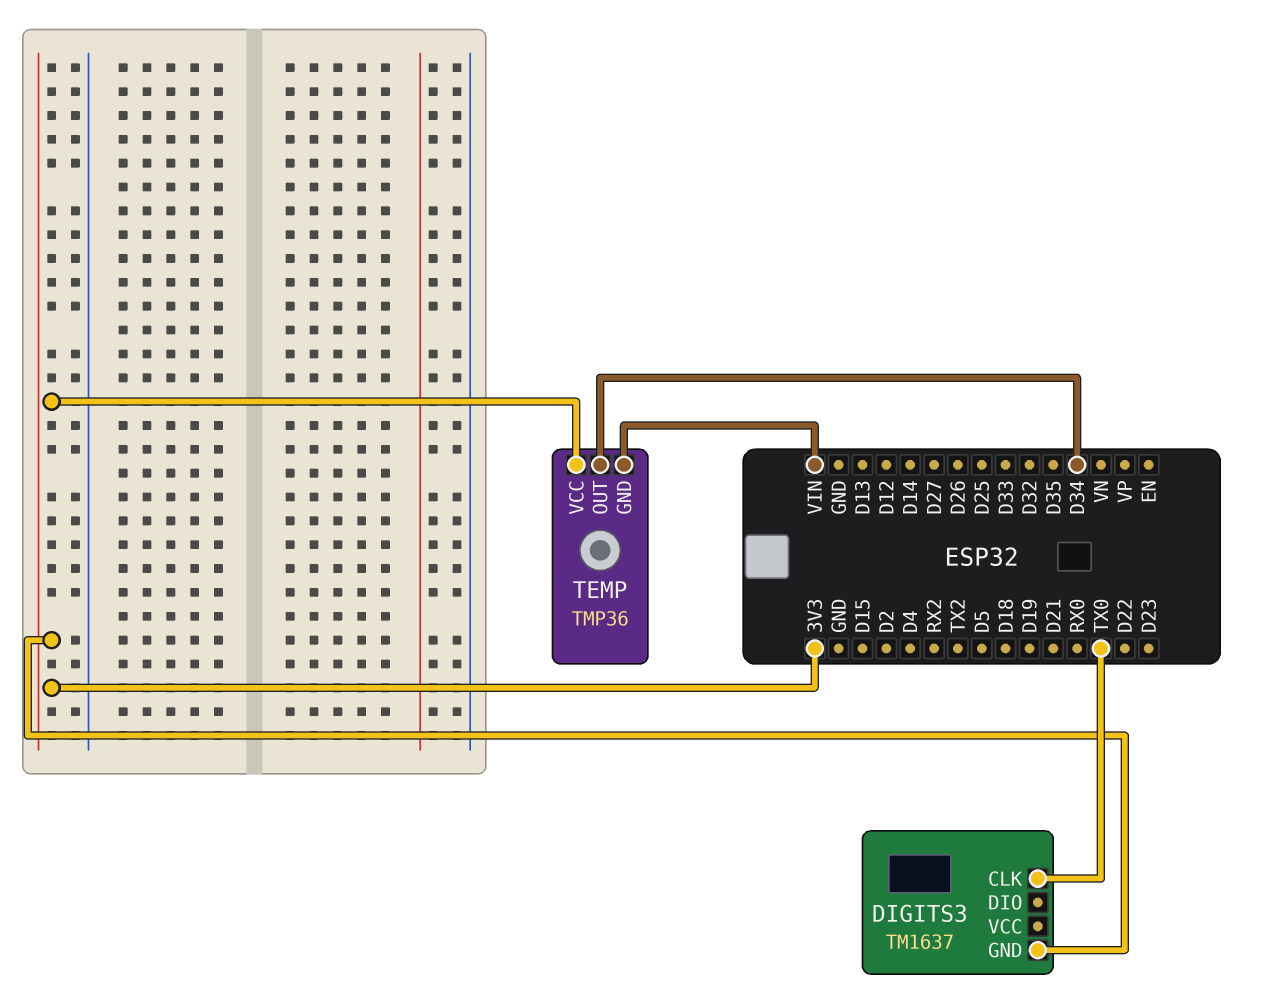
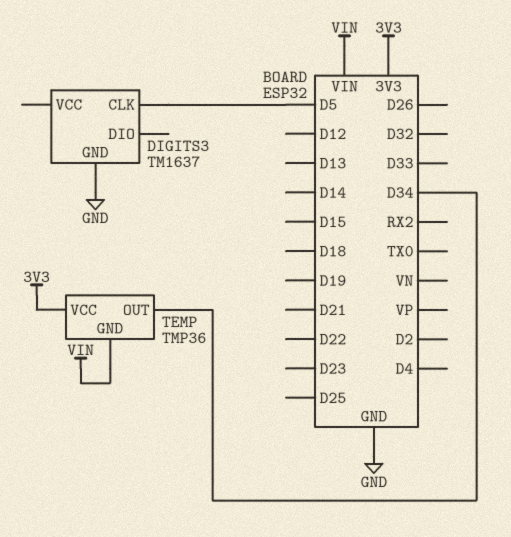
DIGITS3 pin CLK: TX0 -> D5
DIGITS3 pin GND: 3V3 -> GND

